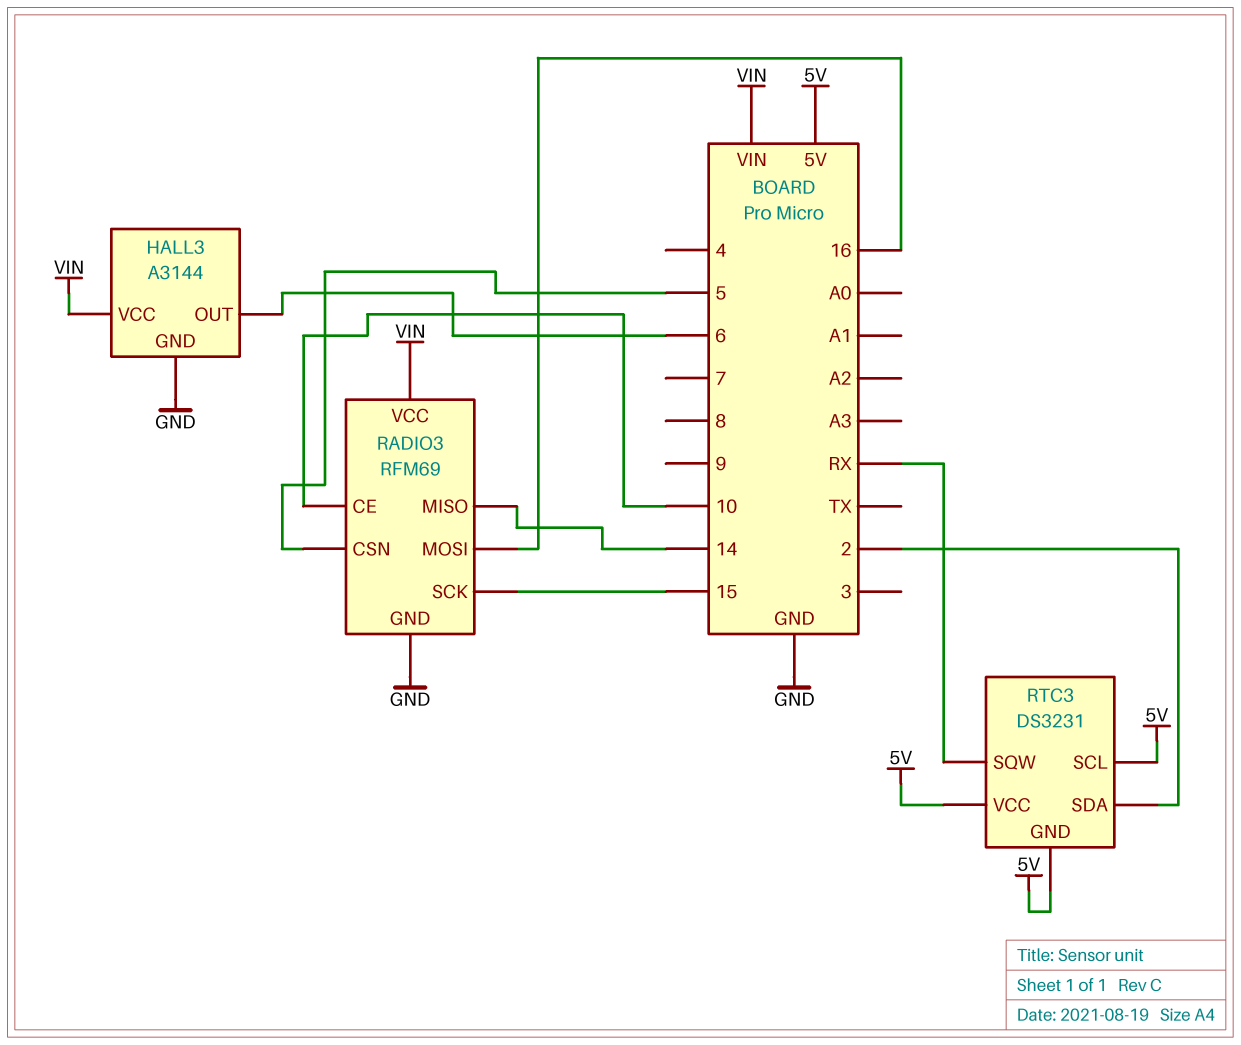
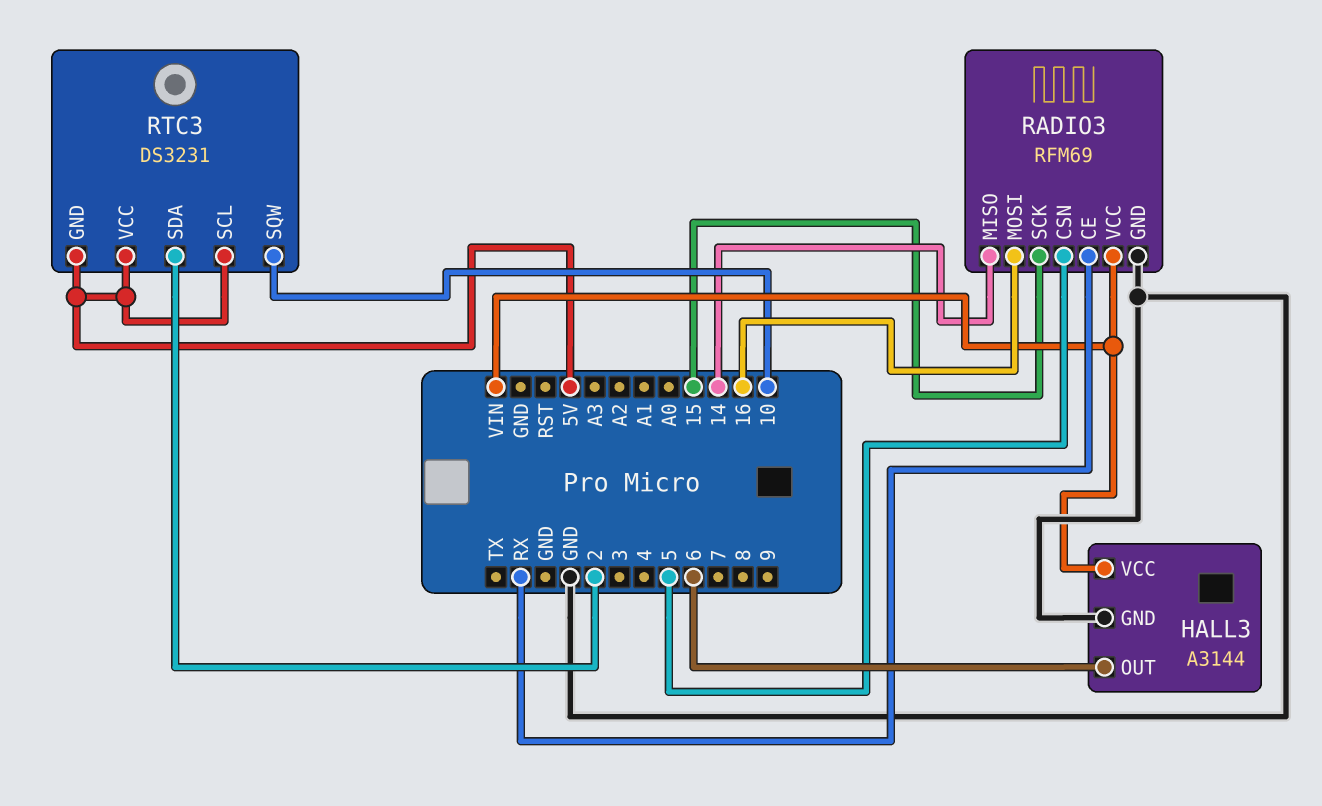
RADIO3 pin CE: 10 -> RX
RTC3 pin SQW: RX -> 10

